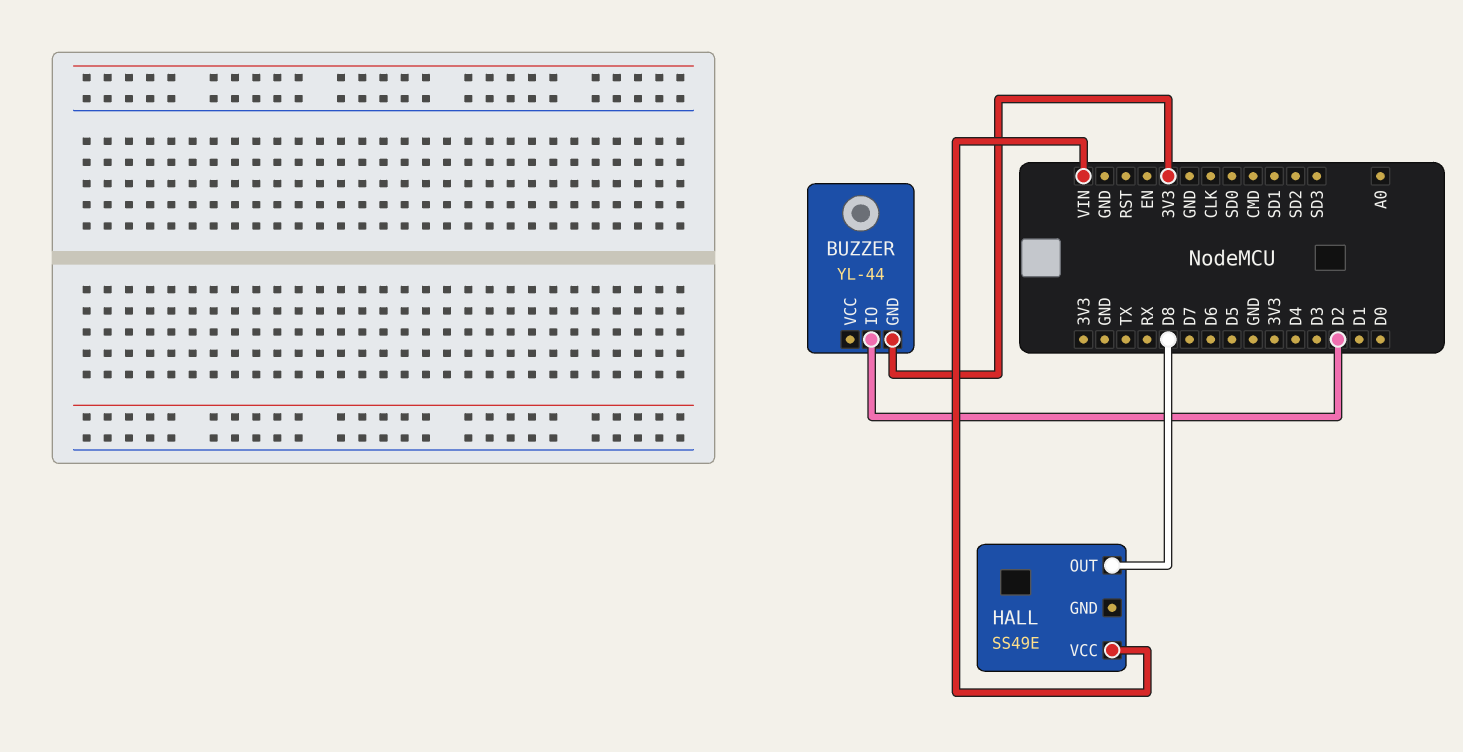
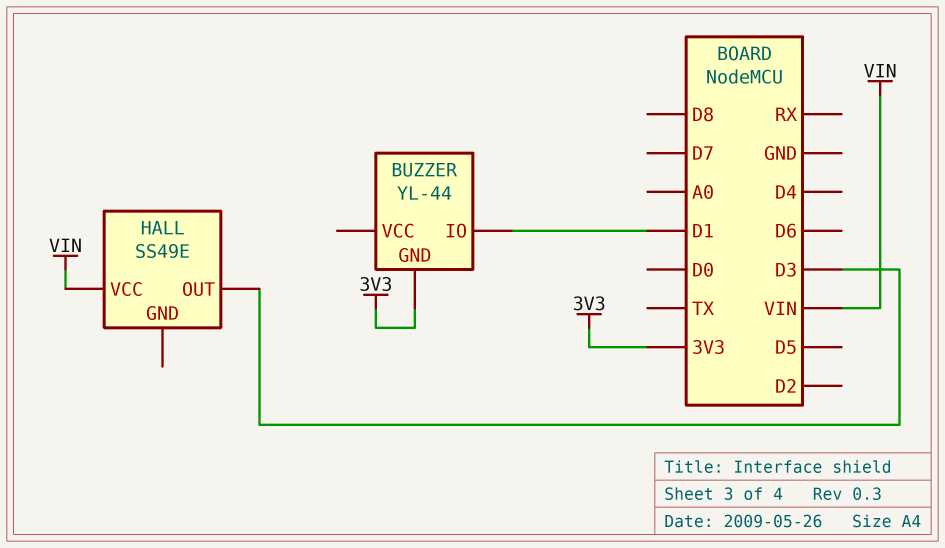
BUZZER pin IO: D2 -> D1
HALL pin OUT: D8 -> D3

